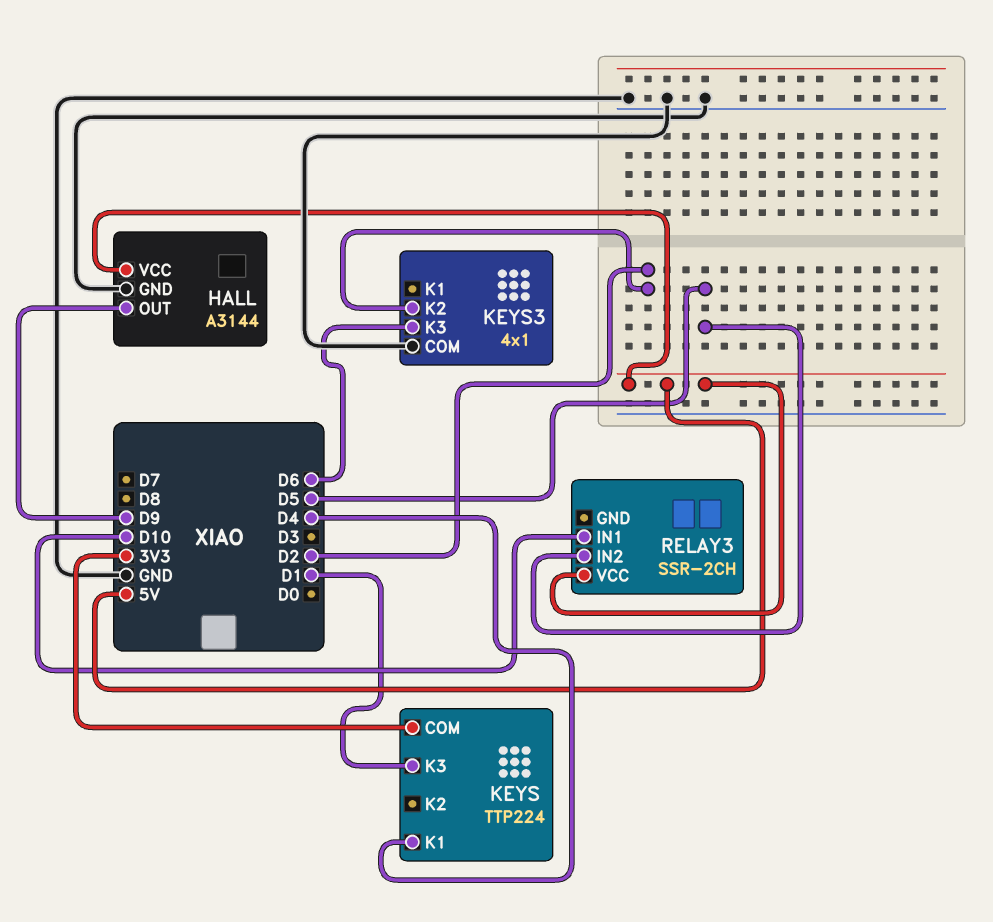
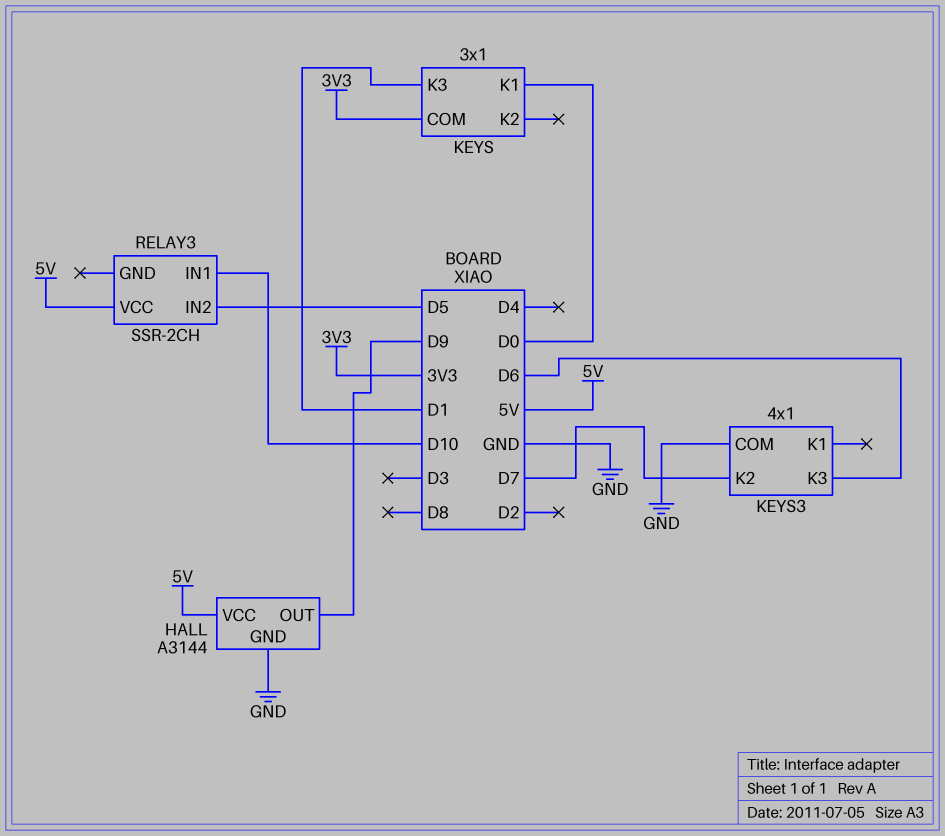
KEYS: TTP224 -> 3x1
KEYS pin K1: D4 -> D0
KEYS3 pin K2: D2 -> D7

